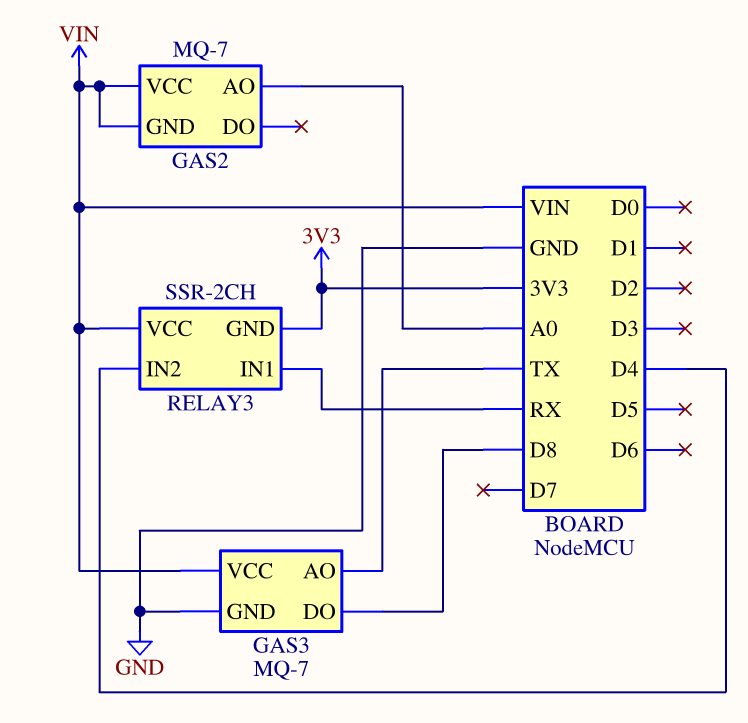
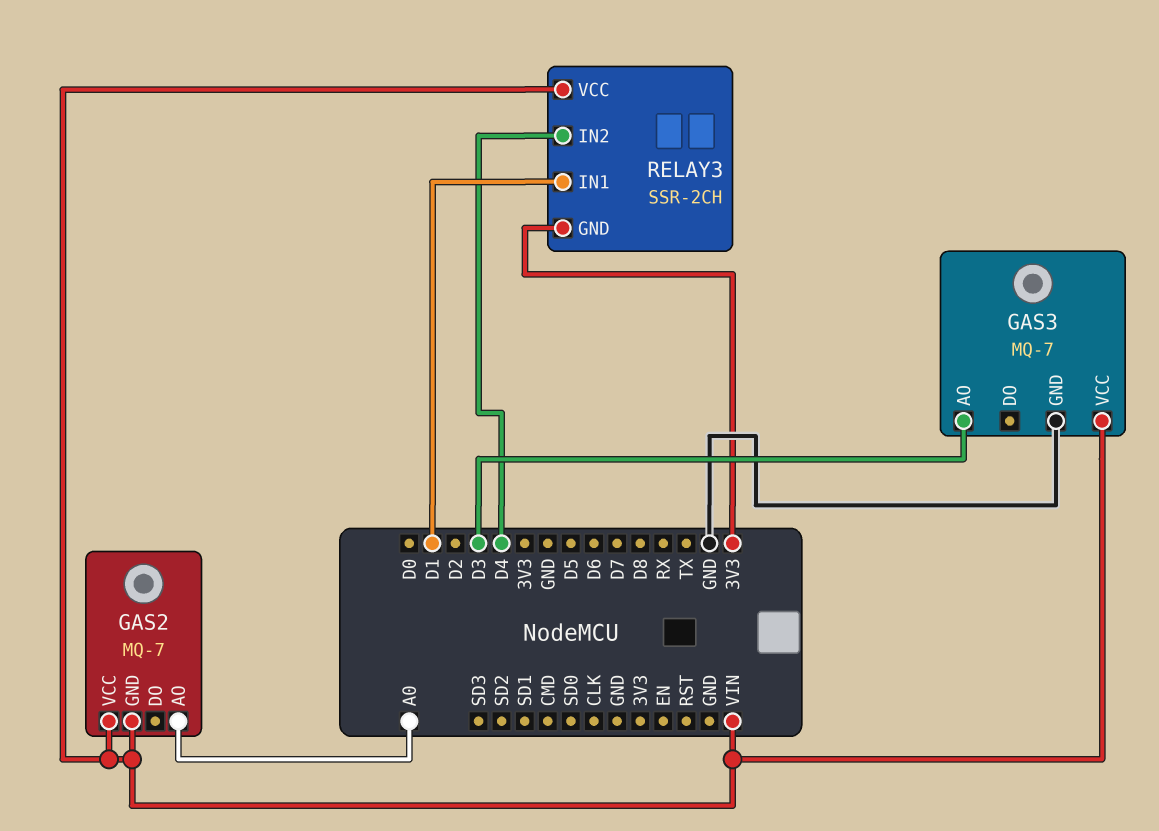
GAS3 pin AO: TX -> D3
GAS3 pin DO: D8 -> none
RELAY3 pin IN1: RX -> D1

